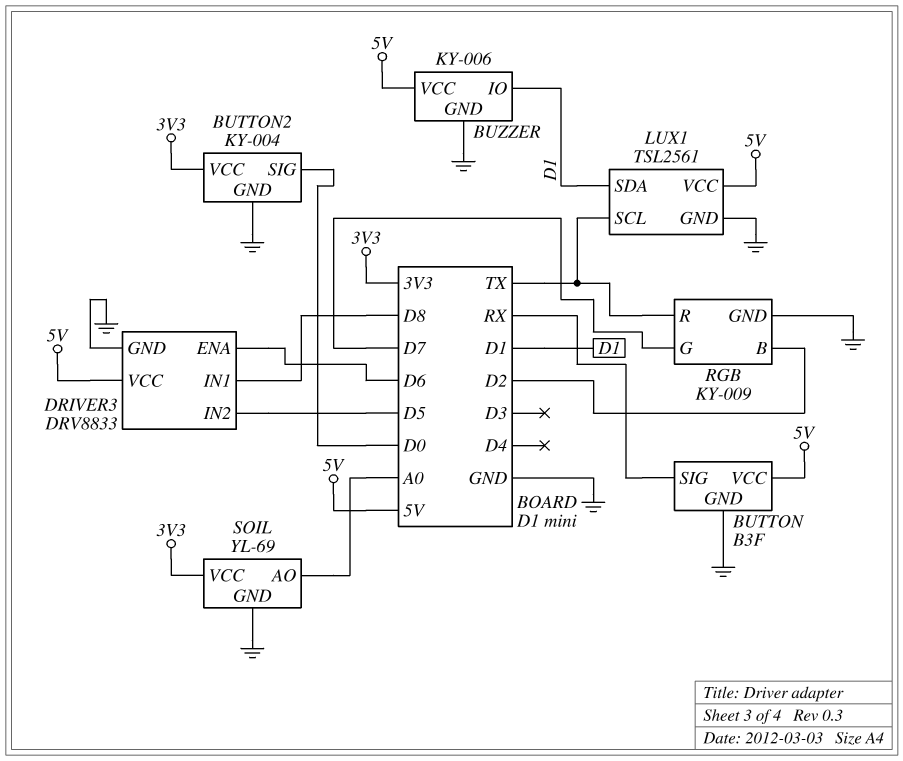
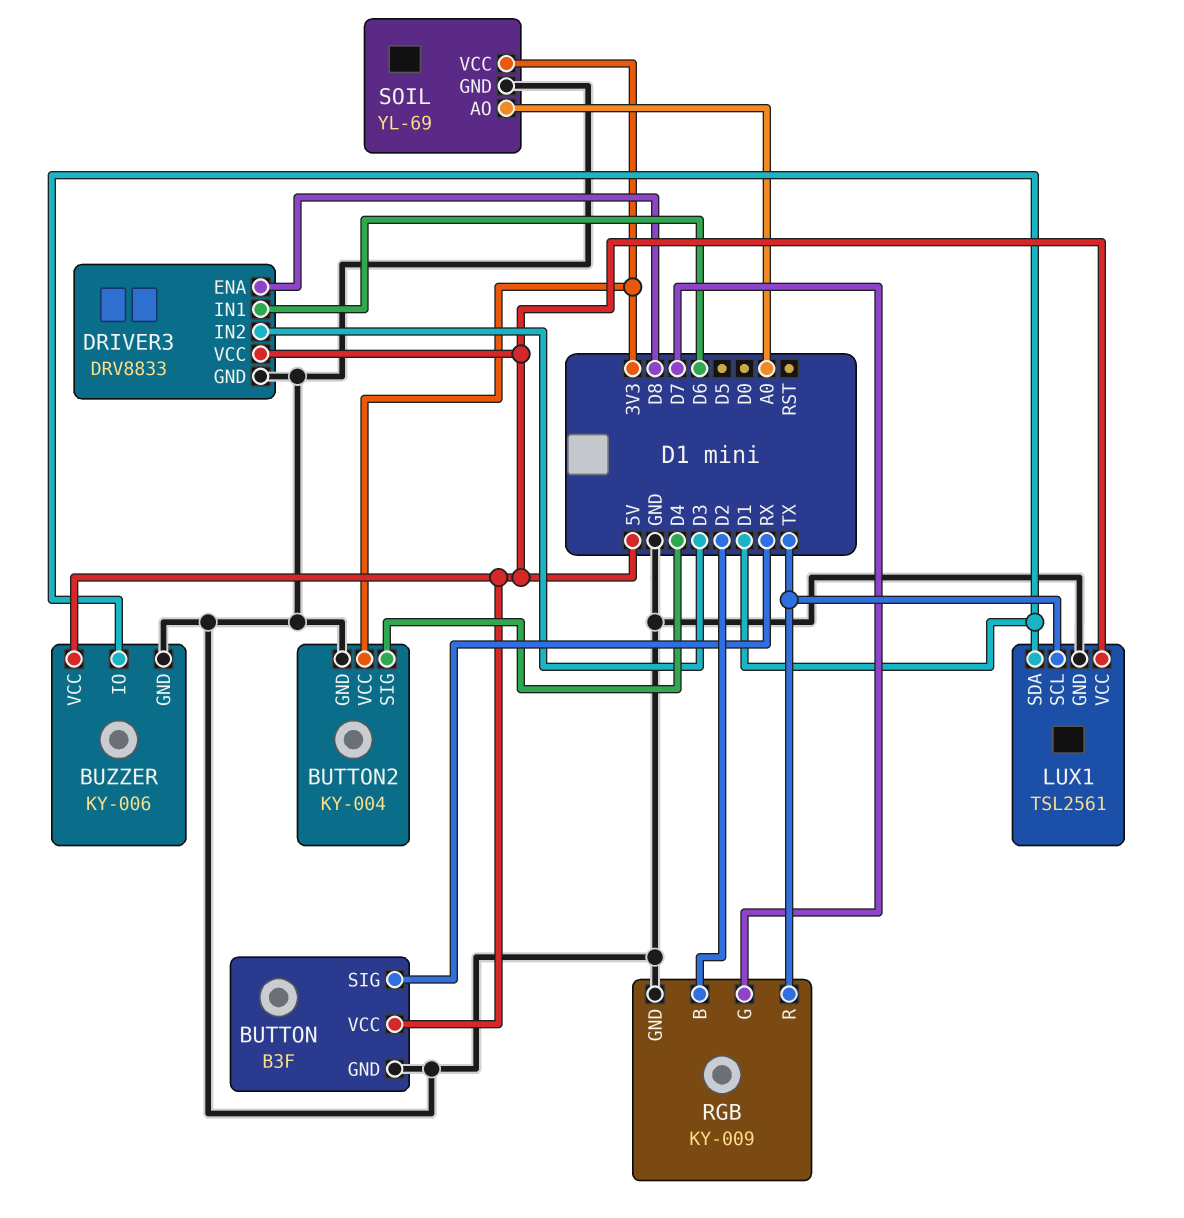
BUTTON2 pin SIG: D0 -> D4
DRIVER3 pin ENA: D6 -> D8
DRIVER3 pin IN1: D8 -> D6
DRIVER3 pin IN2: D5 -> D3

